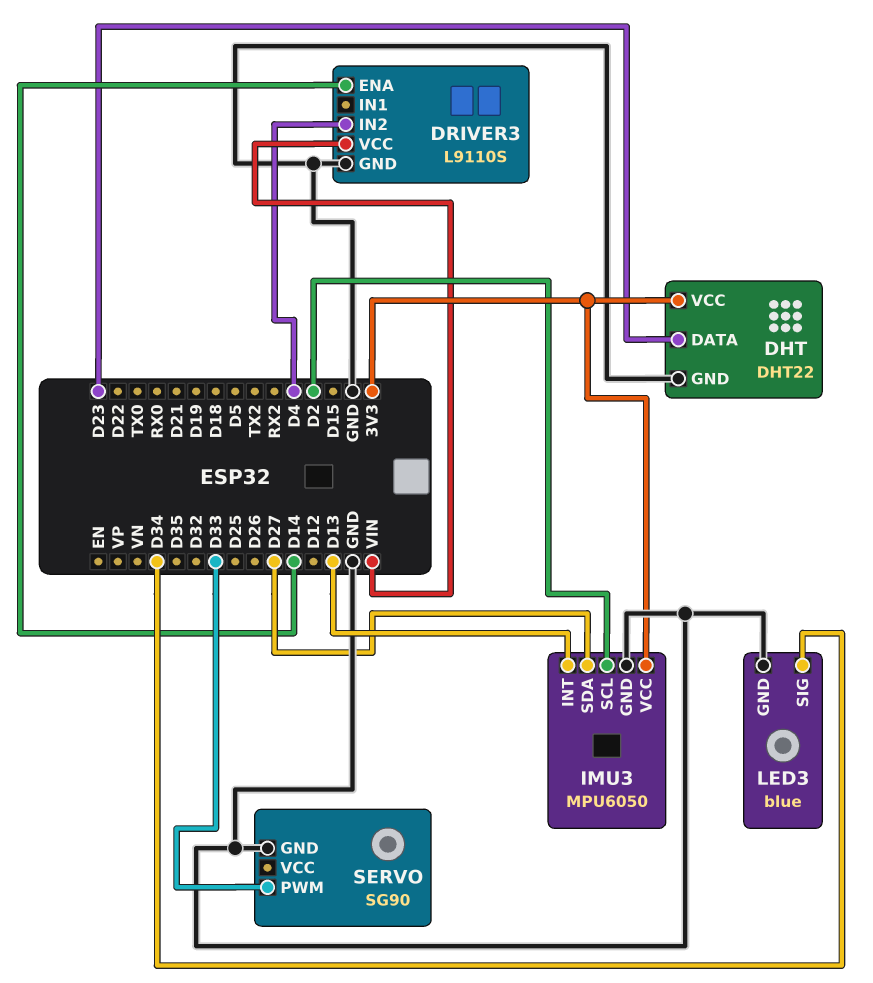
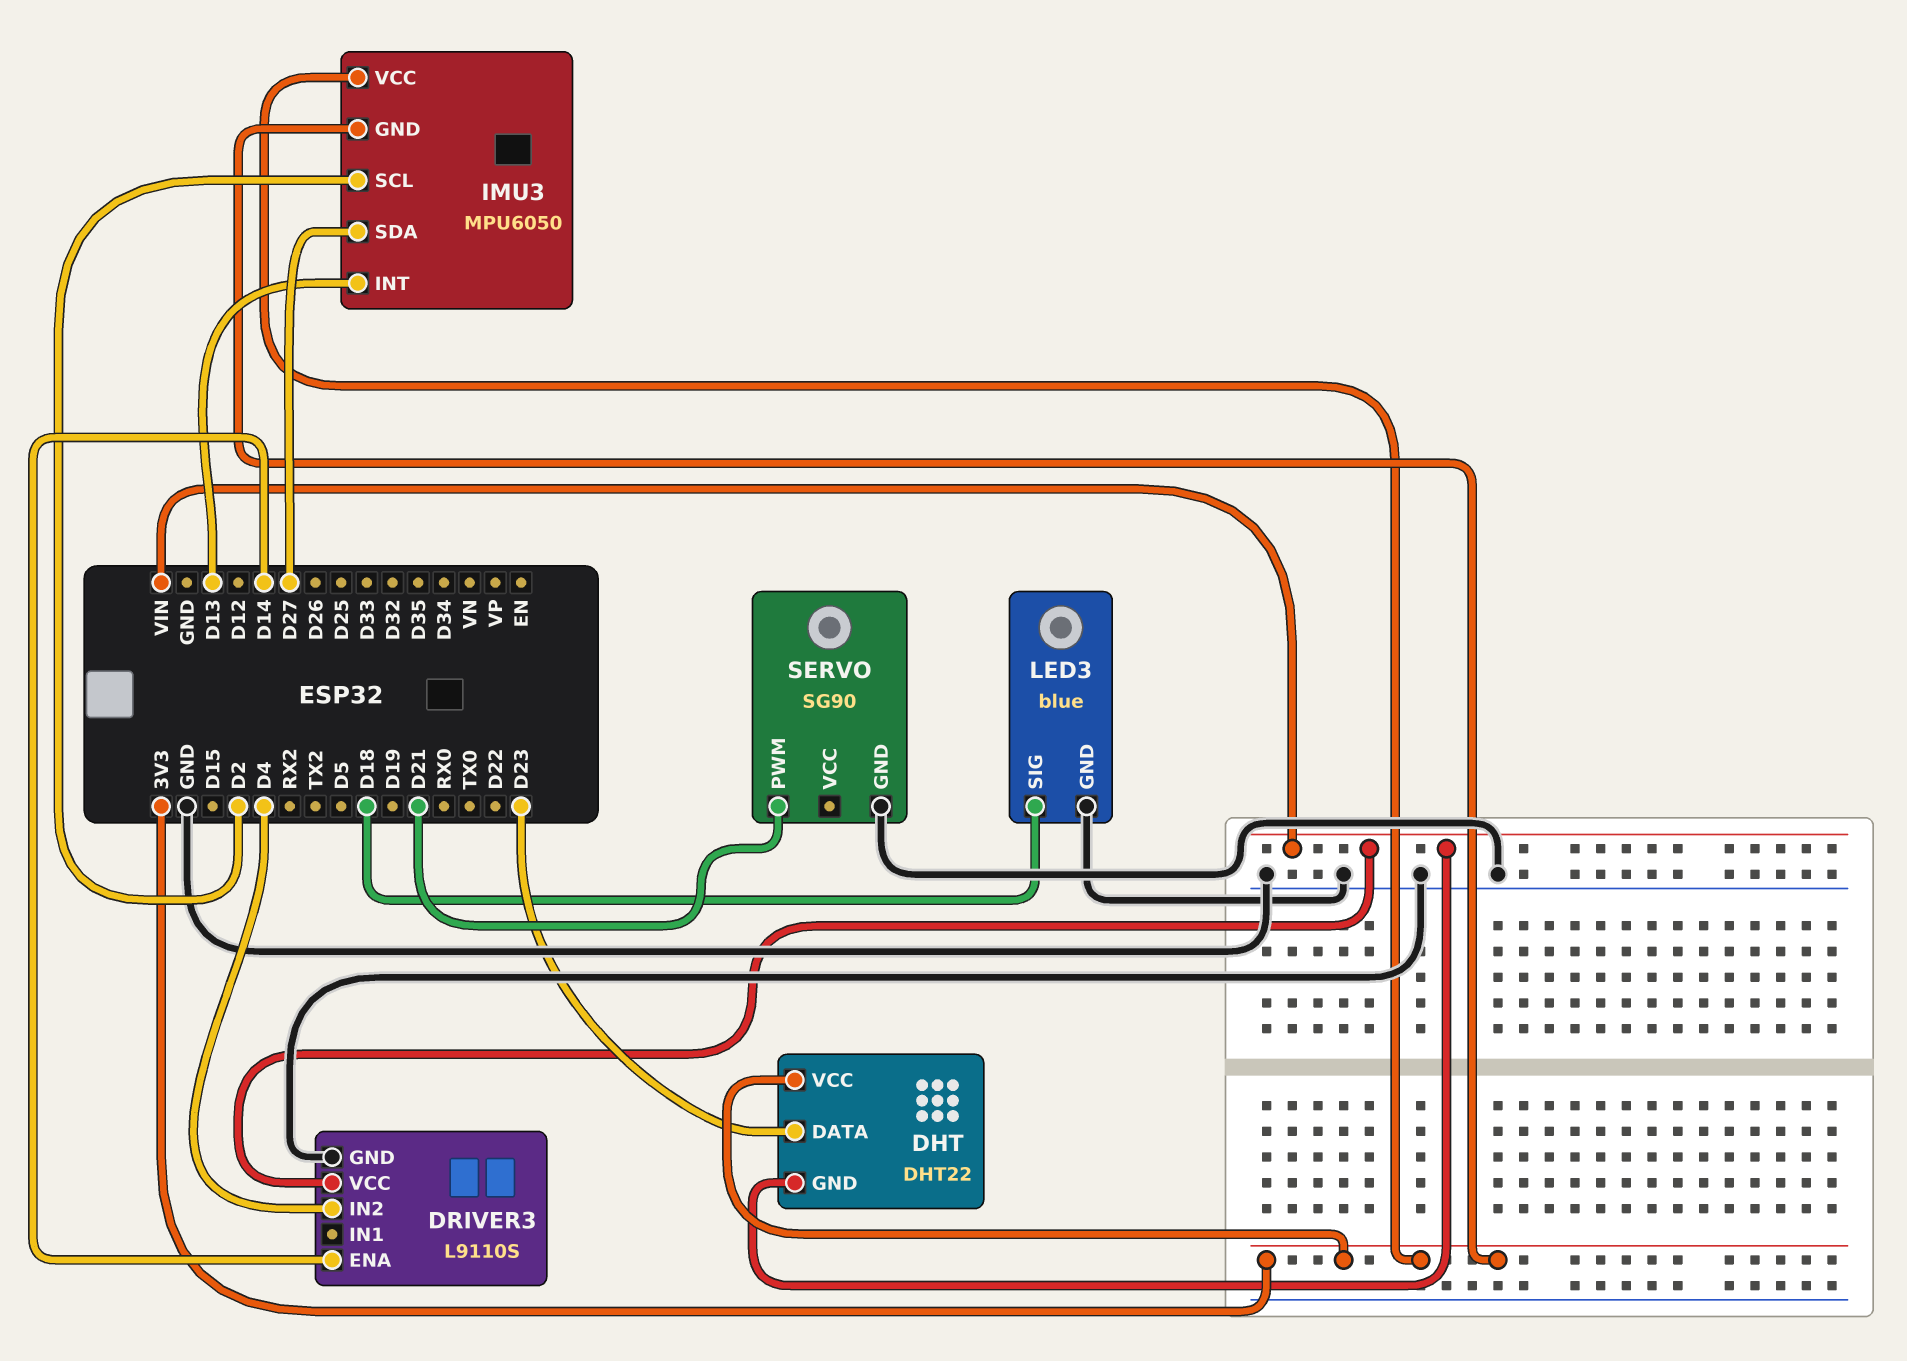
DHT pin GND: GND -> VIN
IMU3 pin GND: GND -> 3V3
LED3 pin SIG: D34 -> D18
SERVO pin PWM: D33 -> D21

